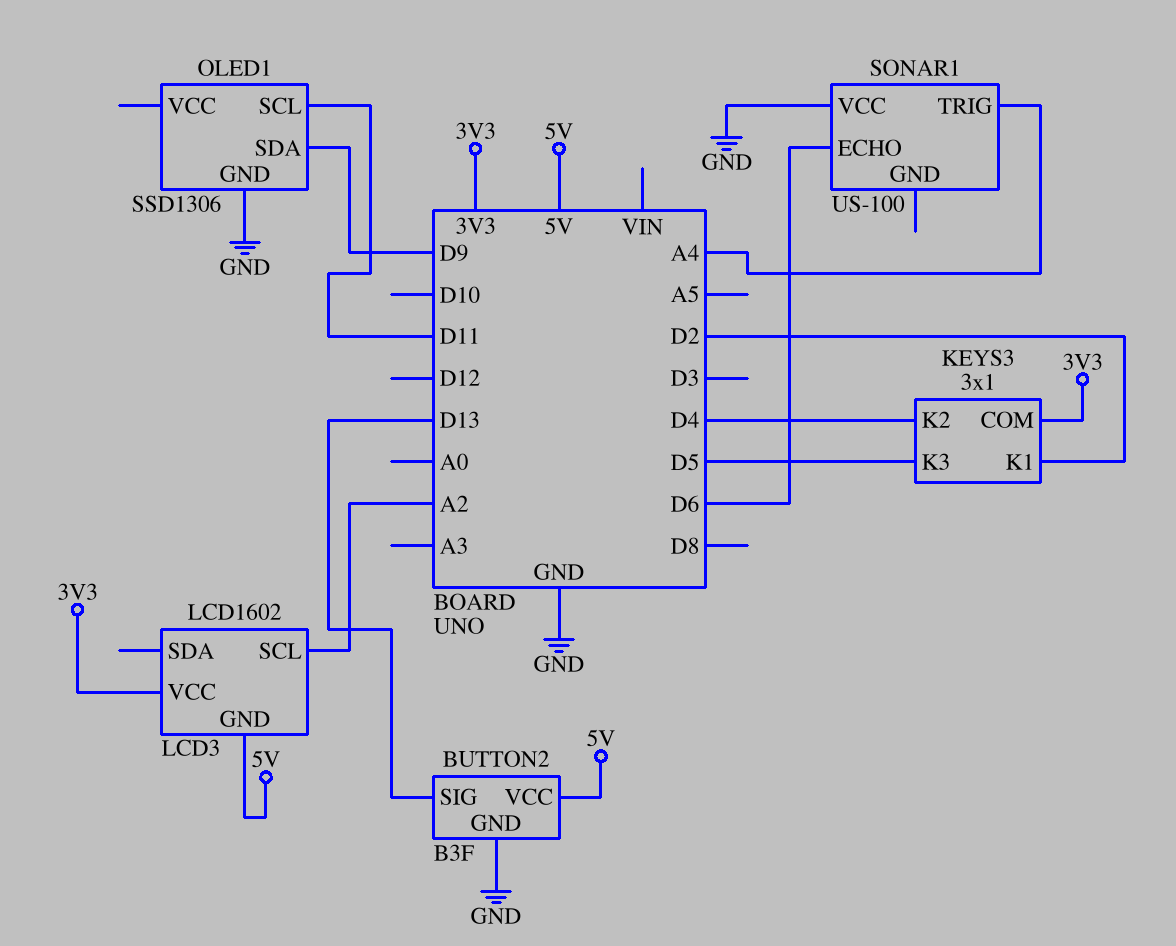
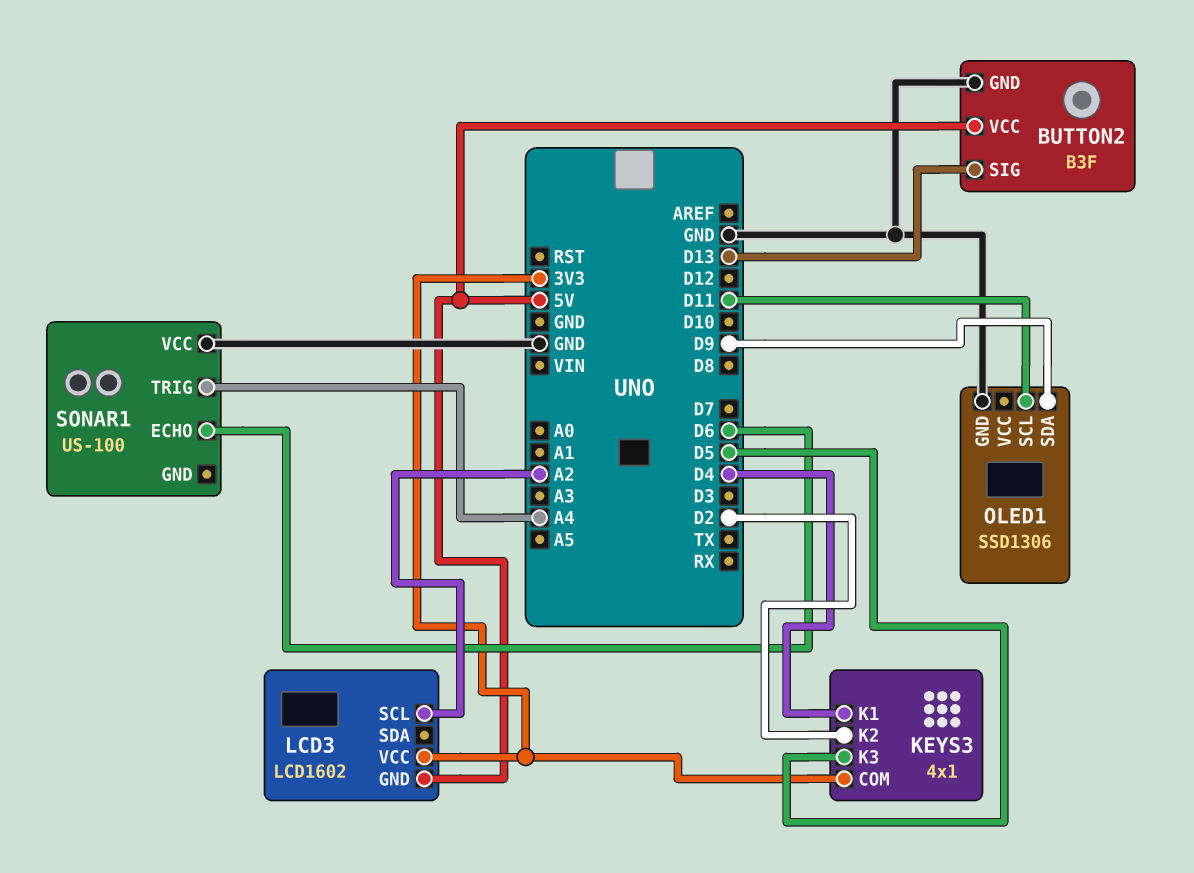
KEYS3: 3x1 -> 4x1
KEYS3 pin K1: D2 -> D4
KEYS3 pin K2: D4 -> D2

